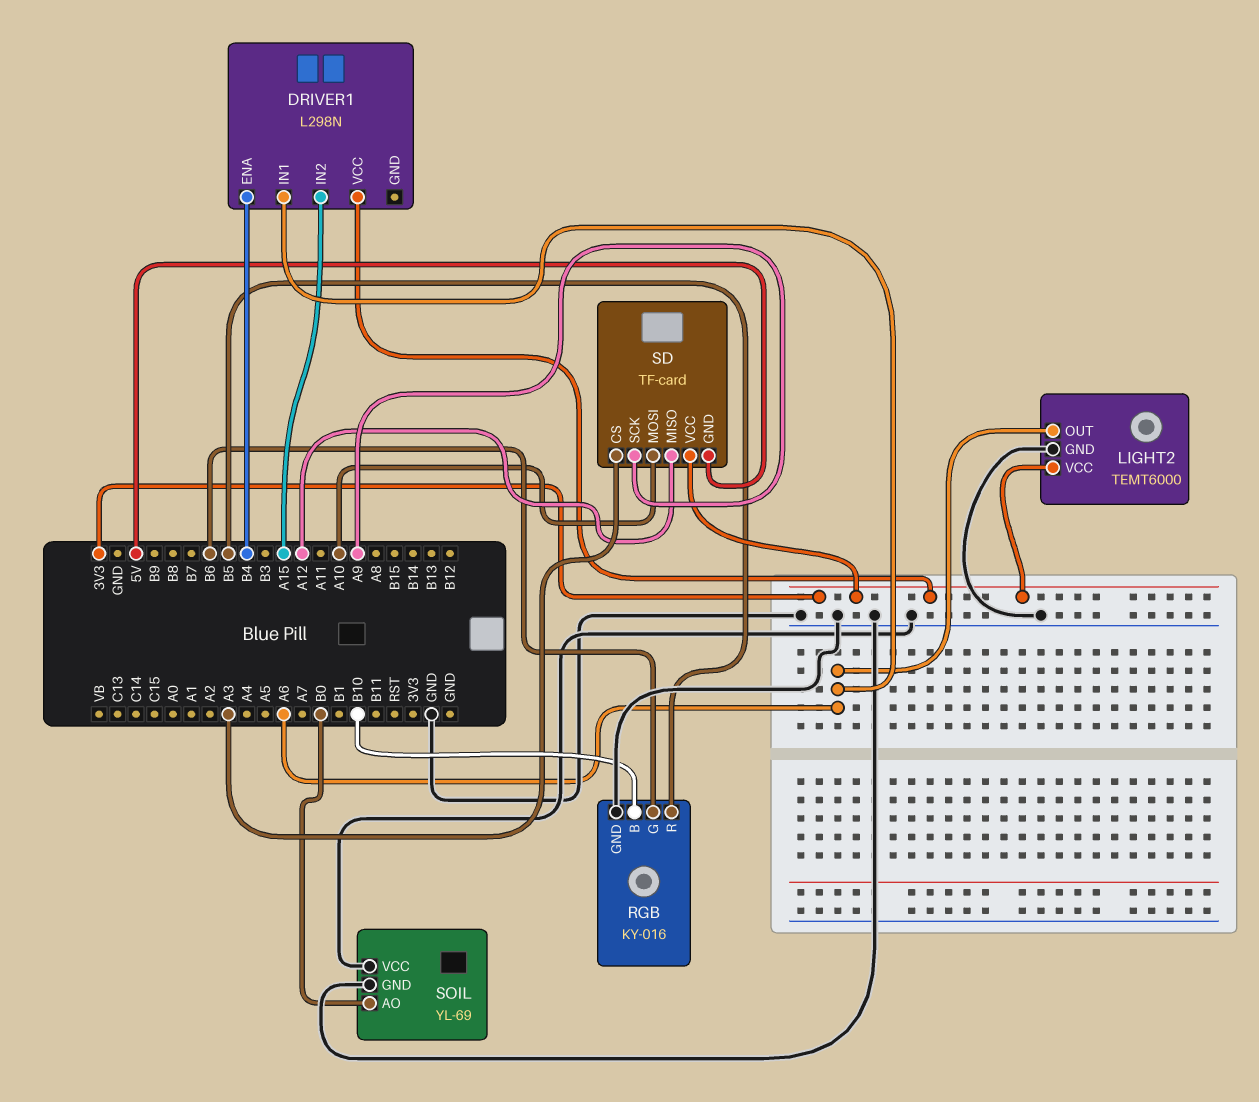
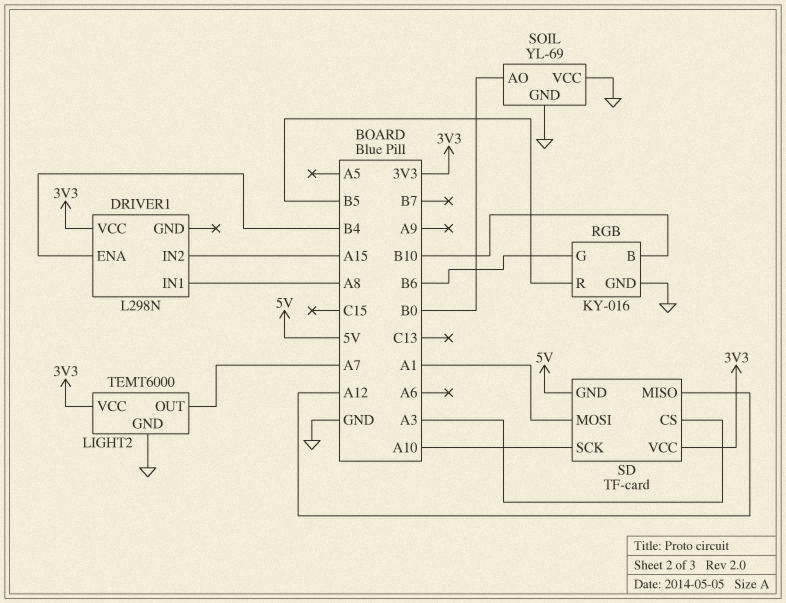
DRIVER1 pin IN1: A6 -> A8
LIGHT2 pin OUT: A6 -> A7
SD pin MOSI: A10 -> A1
SD pin SCK: A9 -> A10

